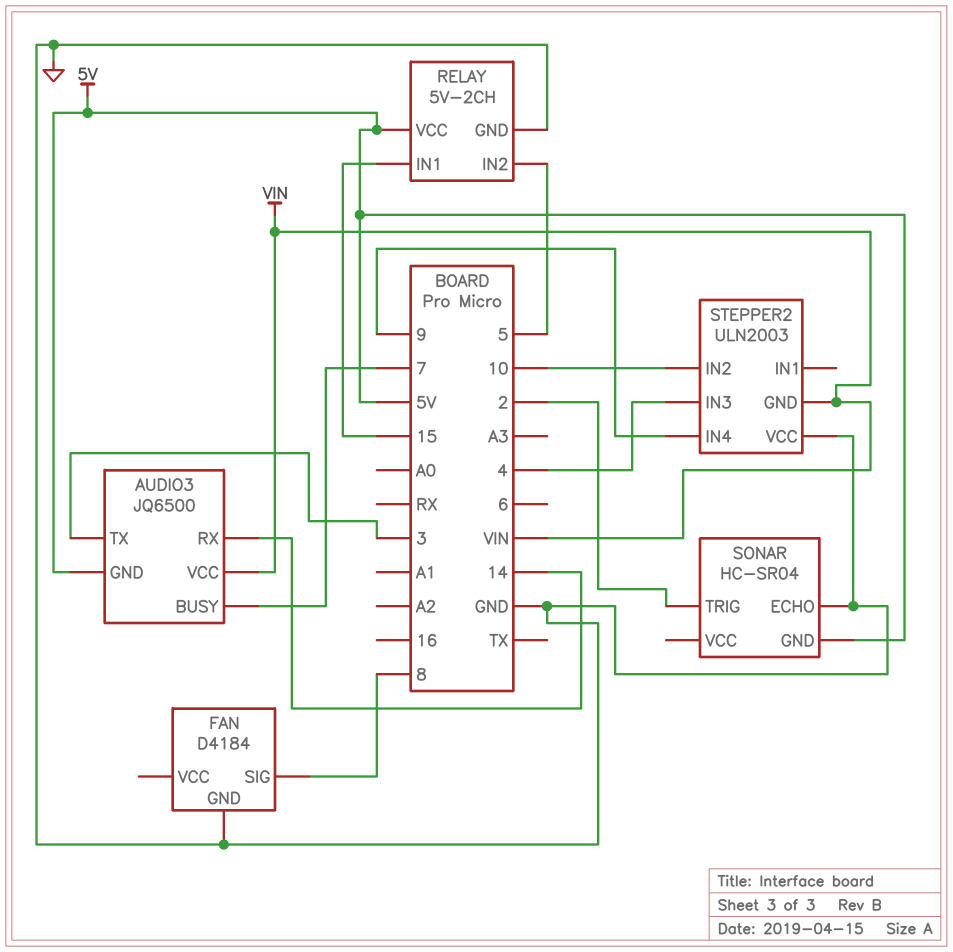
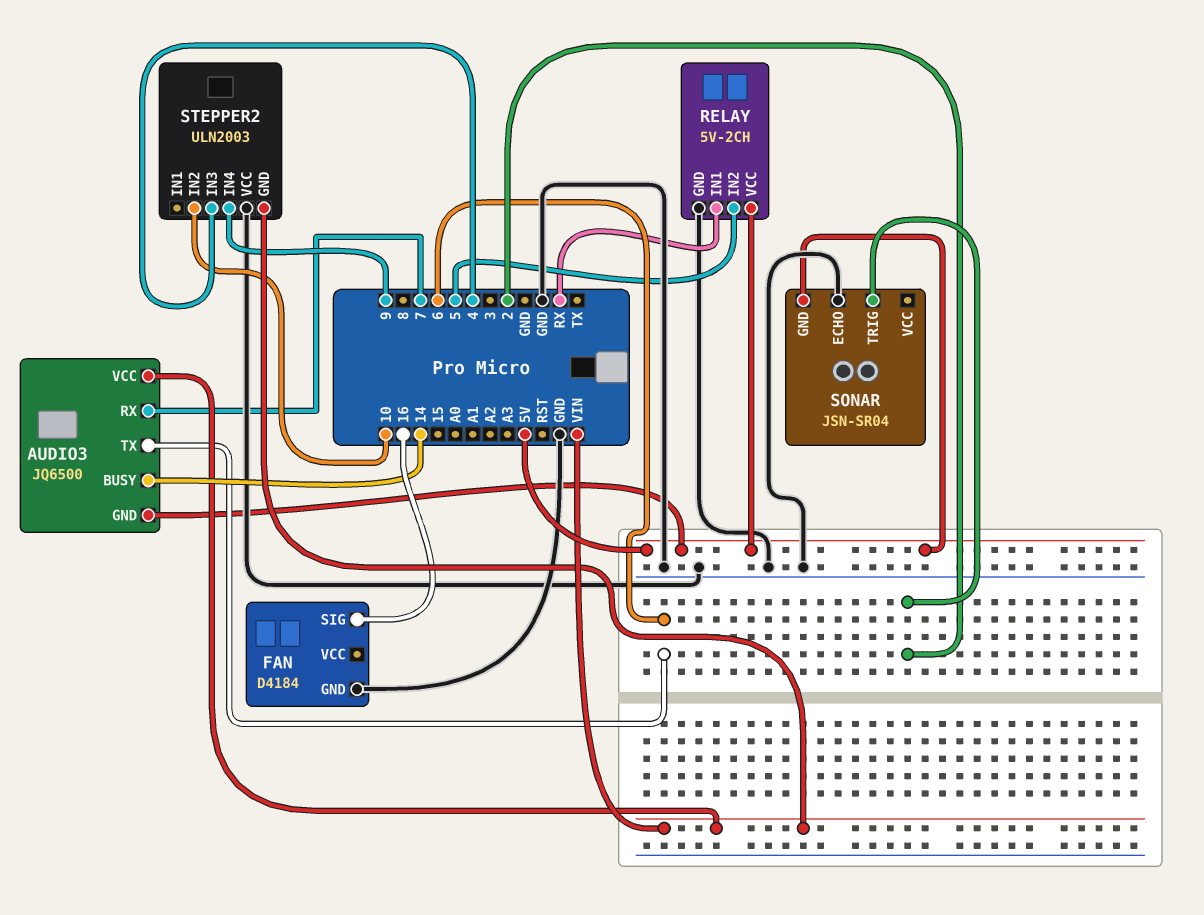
AUDIO3 pin BUSY: 7 -> 14
AUDIO3 pin RX: 14 -> 7
AUDIO3 pin TX: 3 -> 6
FAN pin SIG: 8 -> 16
RELAY pin IN1: 15 -> RX
SONAR: HC-SR04 -> JSN-SR04

